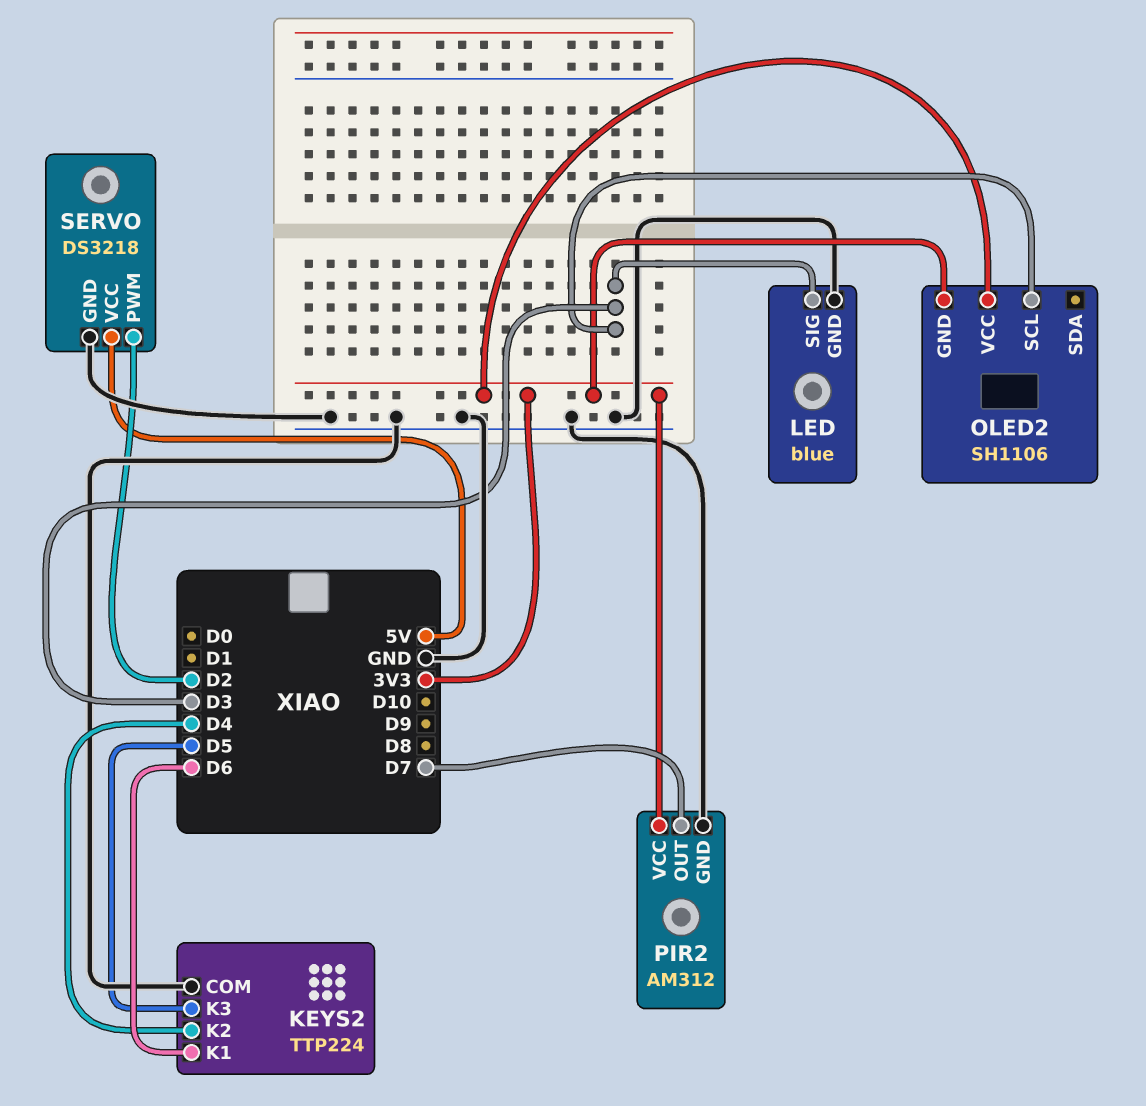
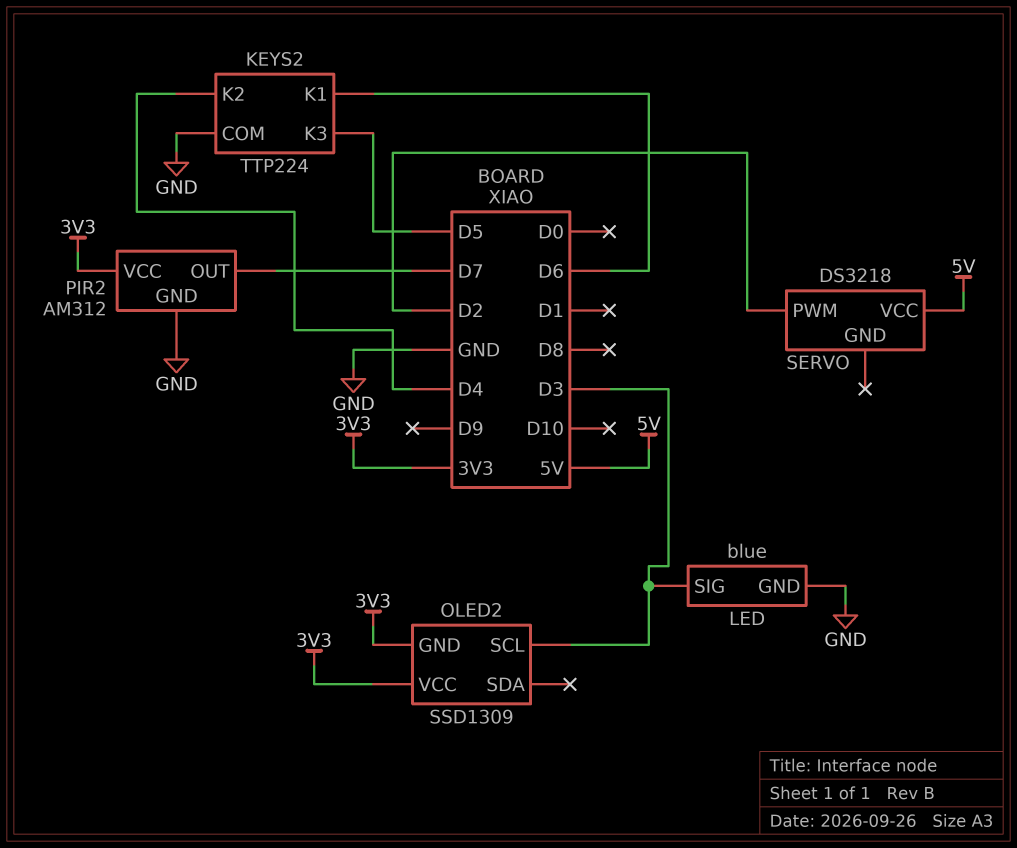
OLED2: SH1106 -> SSD1309
SERVO pin GND: GND -> none

